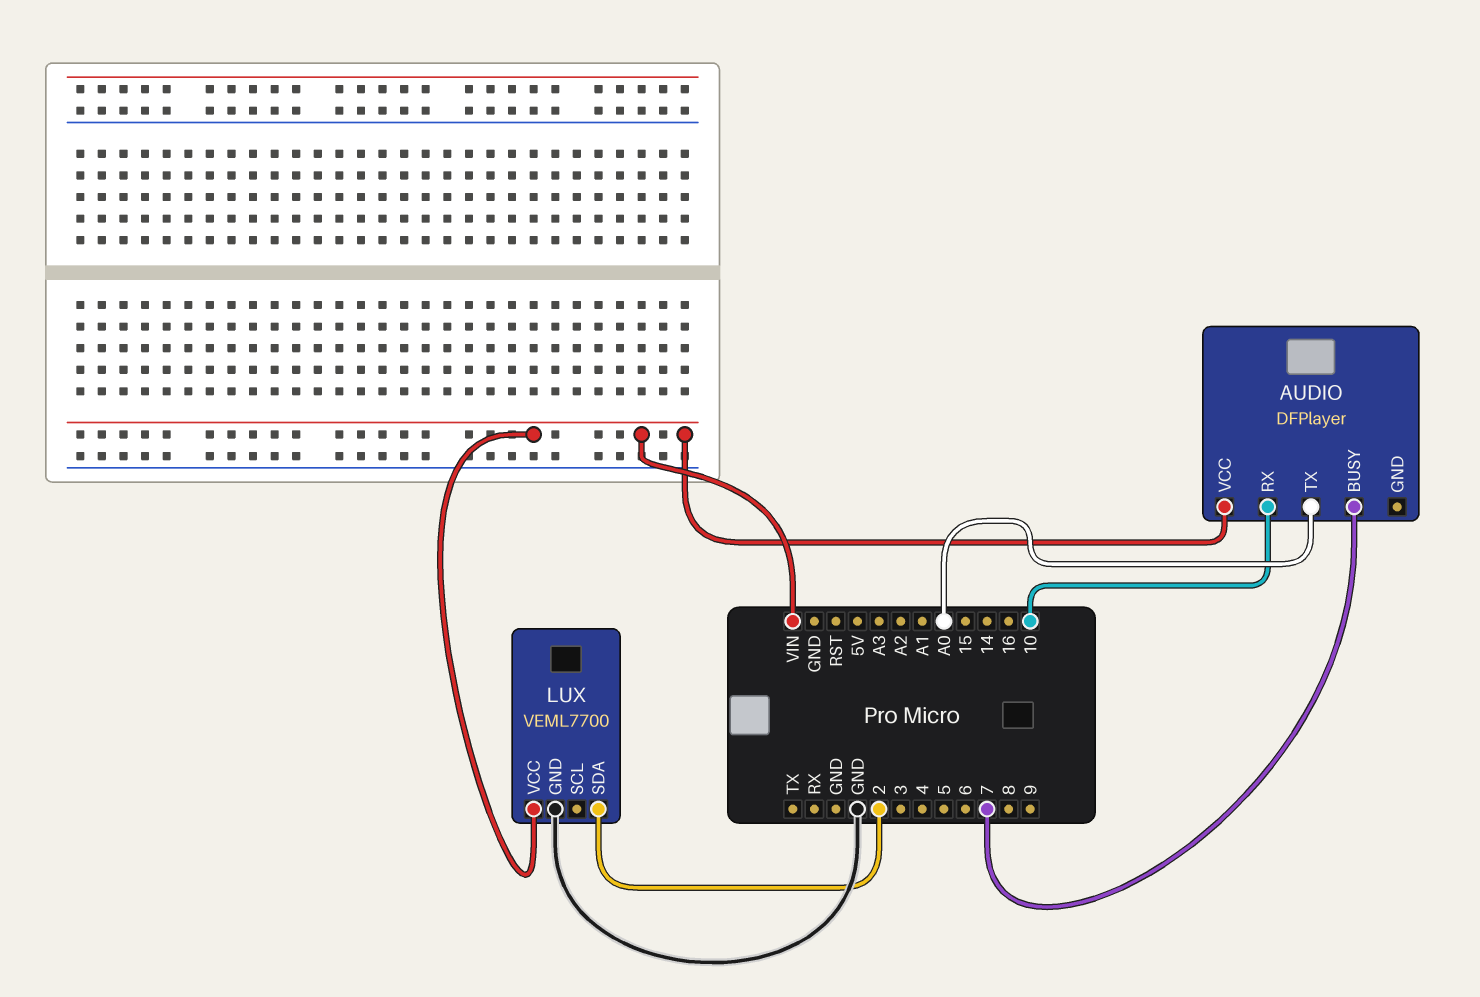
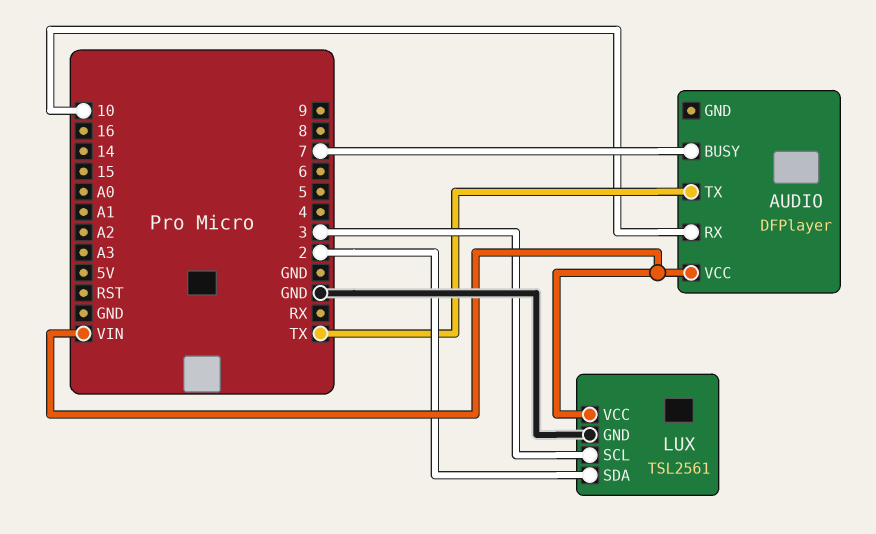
AUDIO pin TX: A0 -> TX
LUX: VEML7700 -> TSL2561
LUX pin SCL: none -> 3

